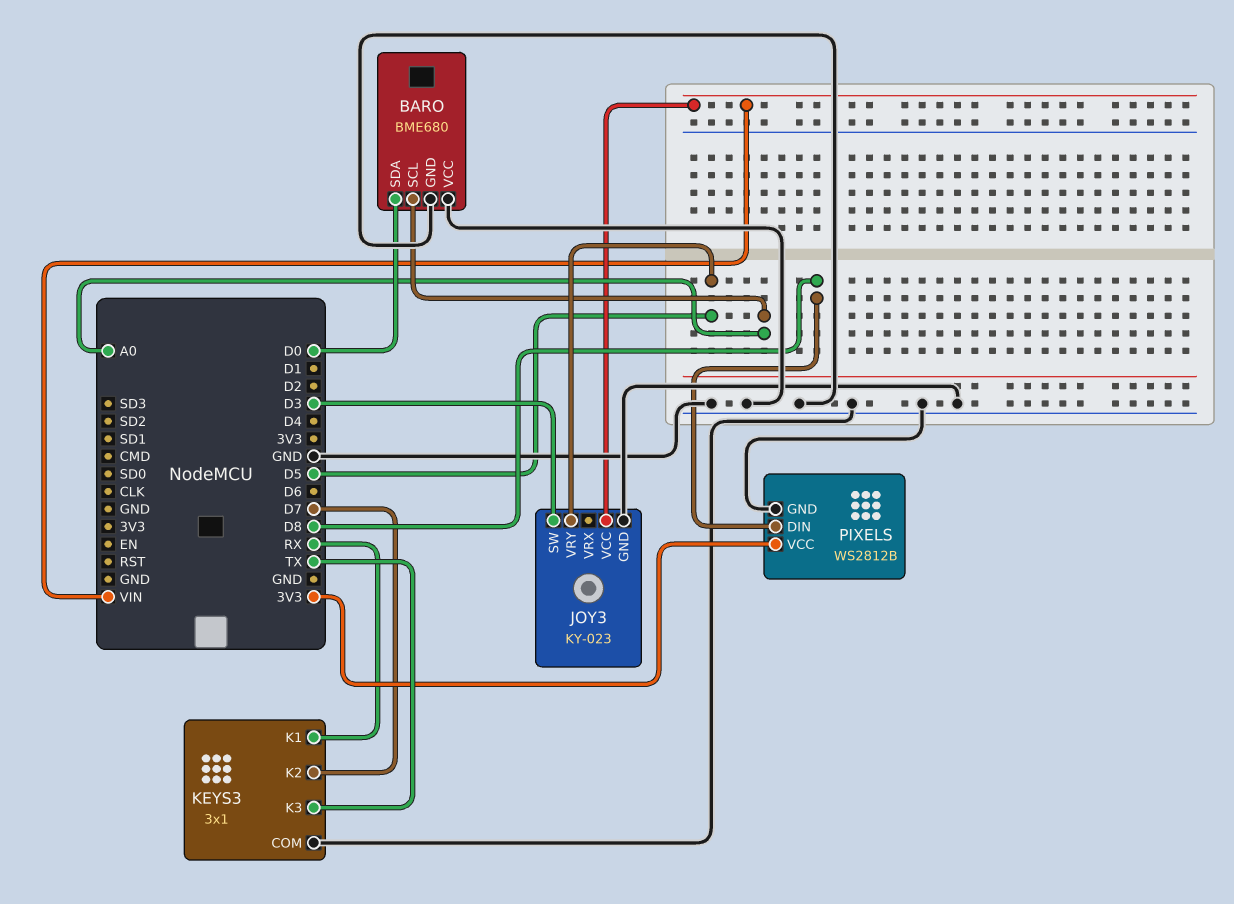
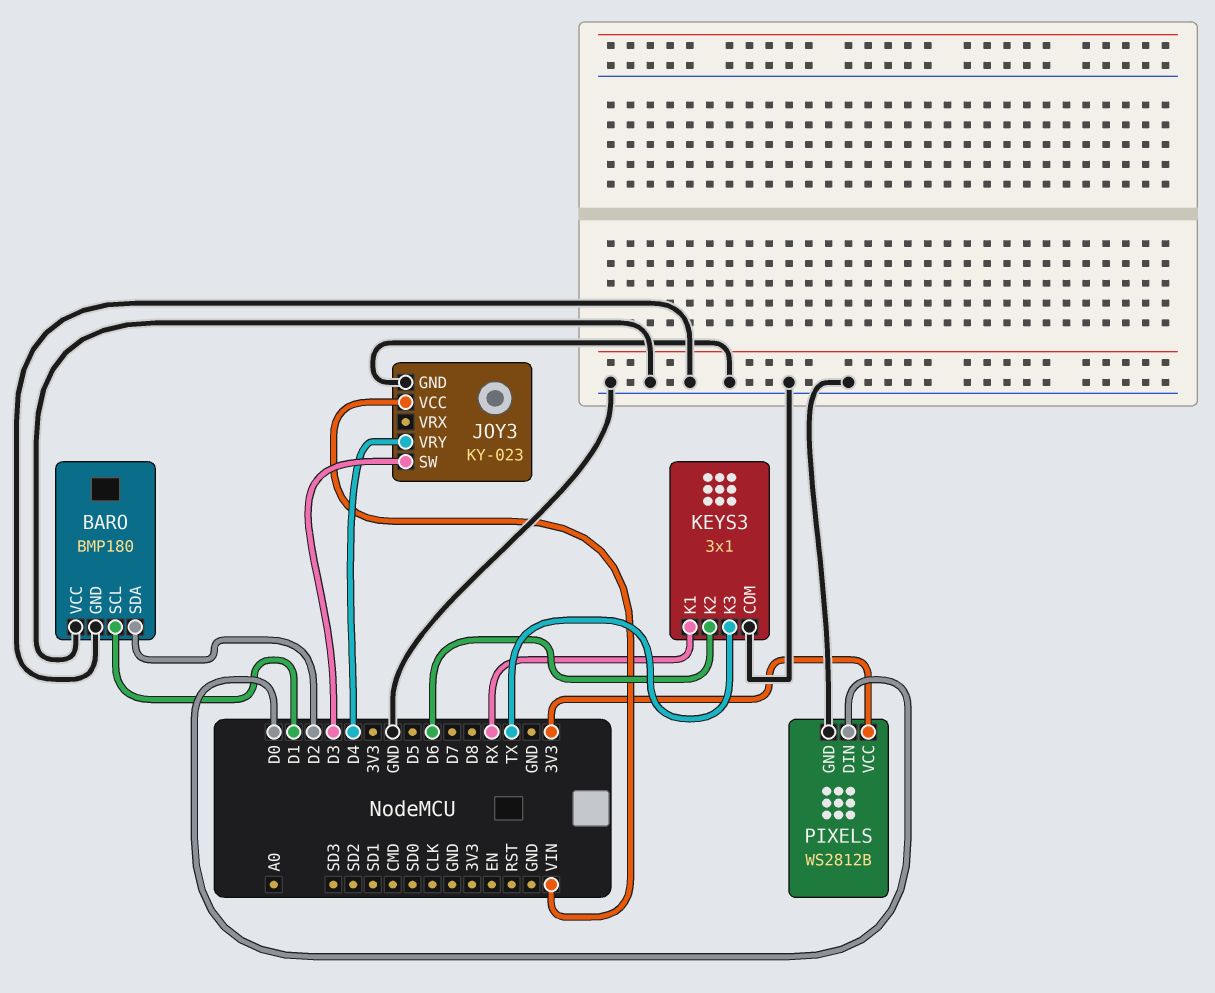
BARO: BME680 -> BMP180
BARO pin SCL: A0 -> D1
BARO pin SDA: D0 -> D2
JOY3 pin VRY: D5 -> D4
KEYS3 pin K2: D7 -> D6
PIXELS pin DIN: D8 -> D0

